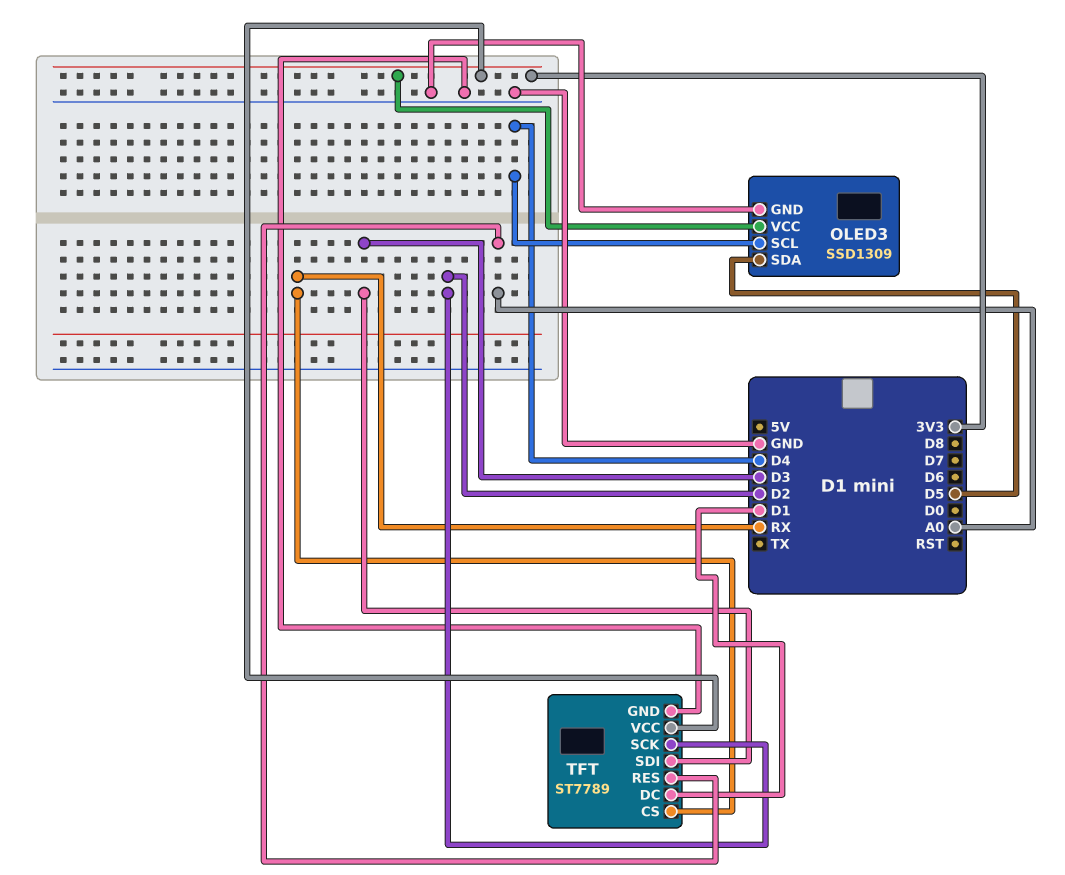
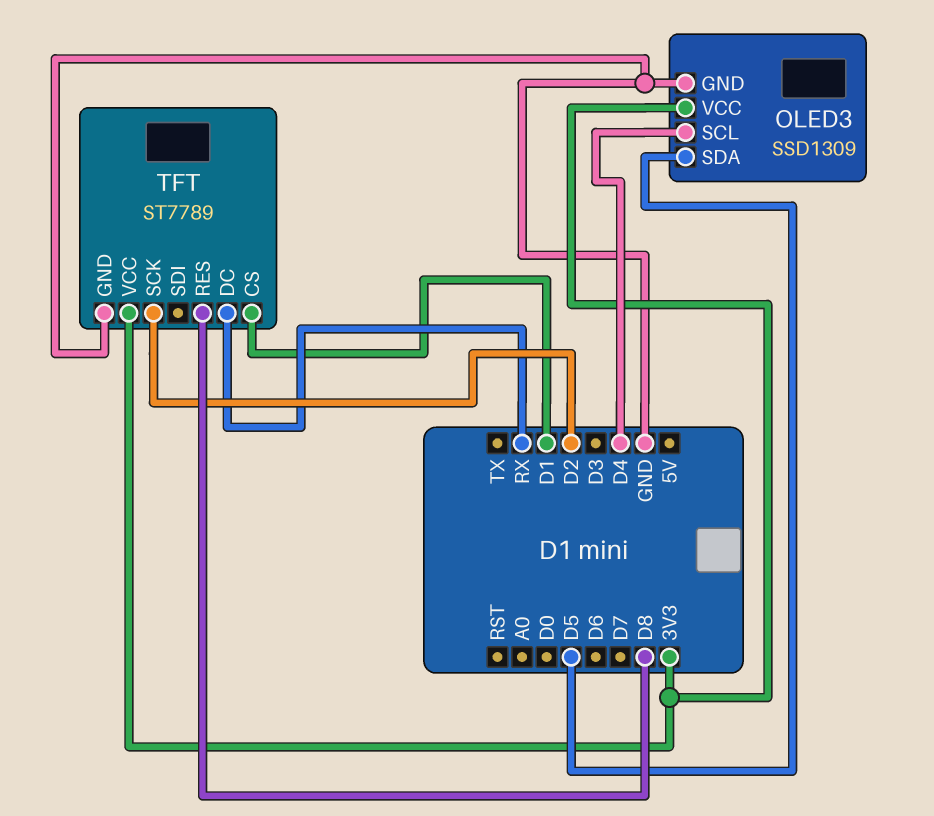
TFT pin CS: RX -> D1
TFT pin DC: D1 -> RX
TFT pin RES: A0 -> D8
TFT pin SDI: D3 -> none

